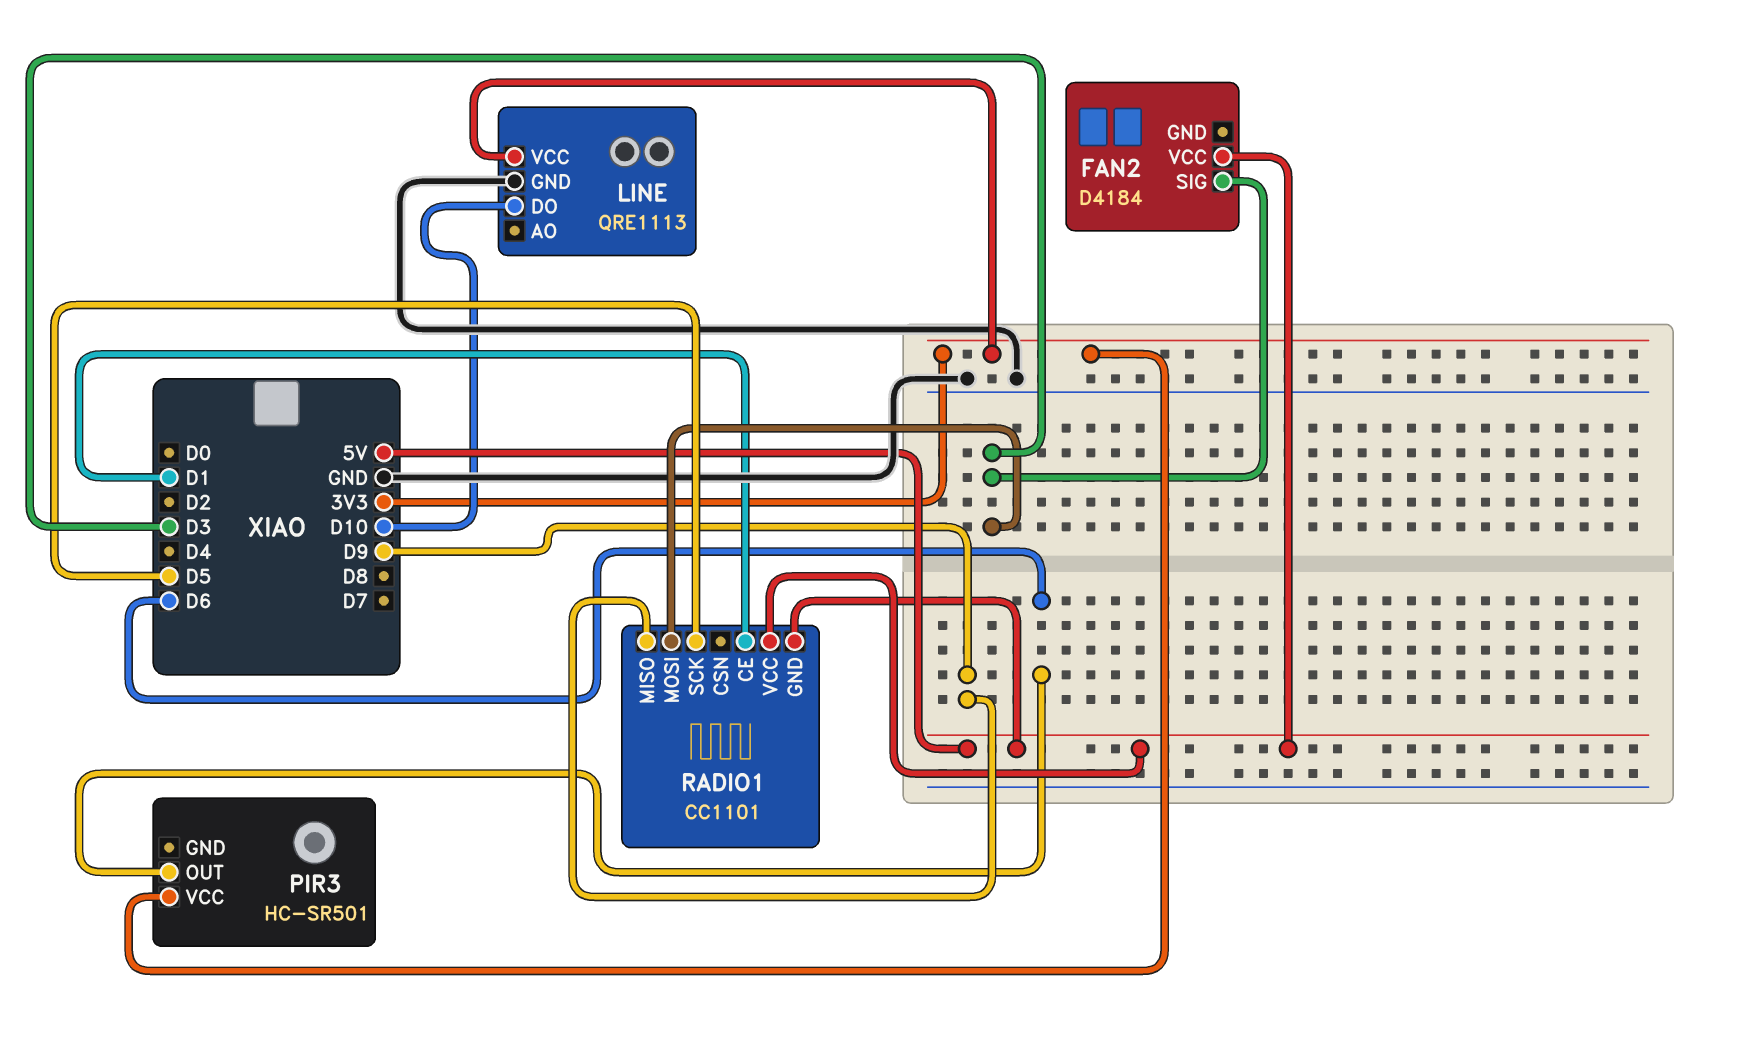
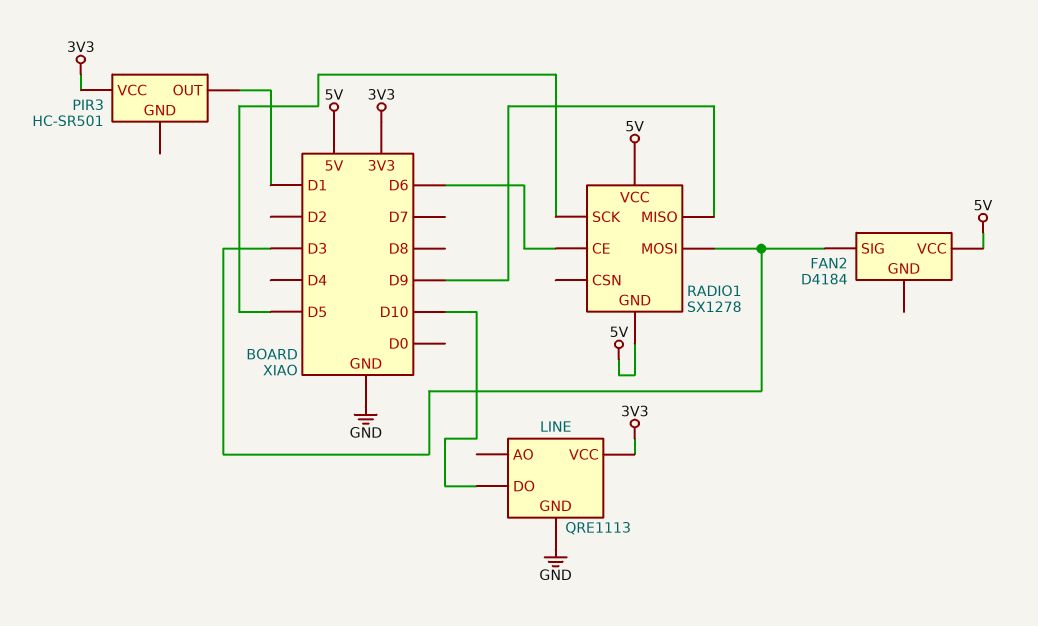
PIR3 pin OUT: D6 -> D1
RADIO1: CC1101 -> SX1278
RADIO1 pin CE: D1 -> D6

